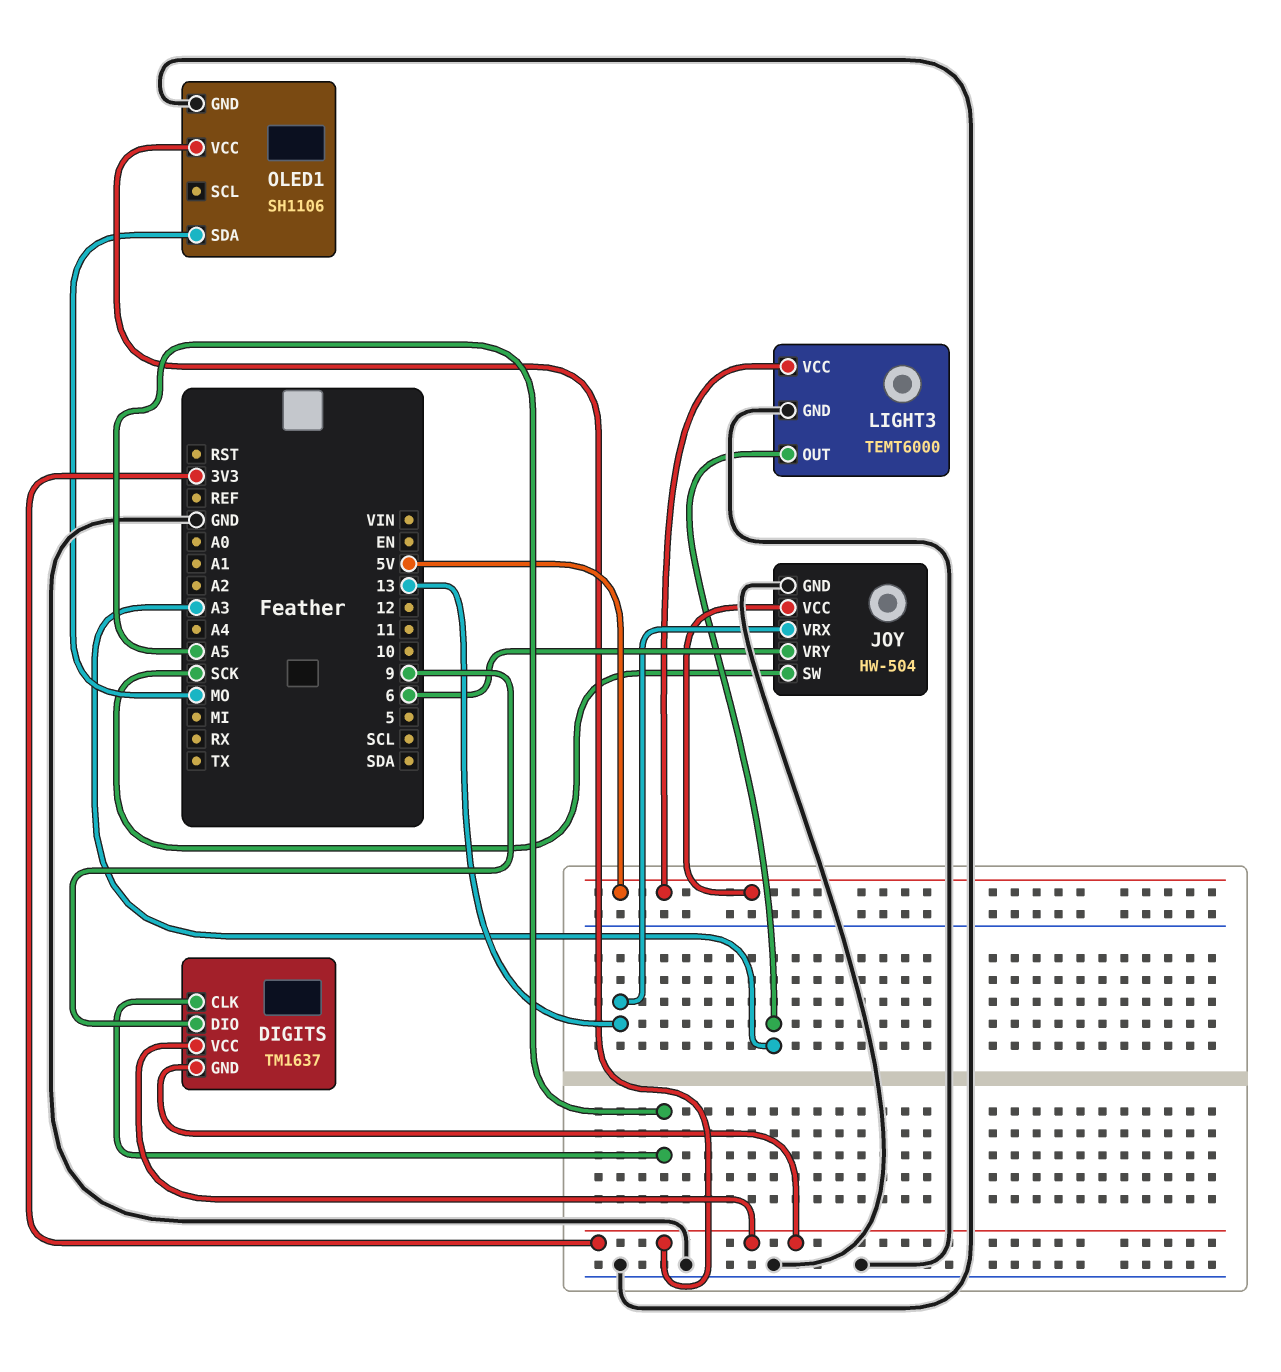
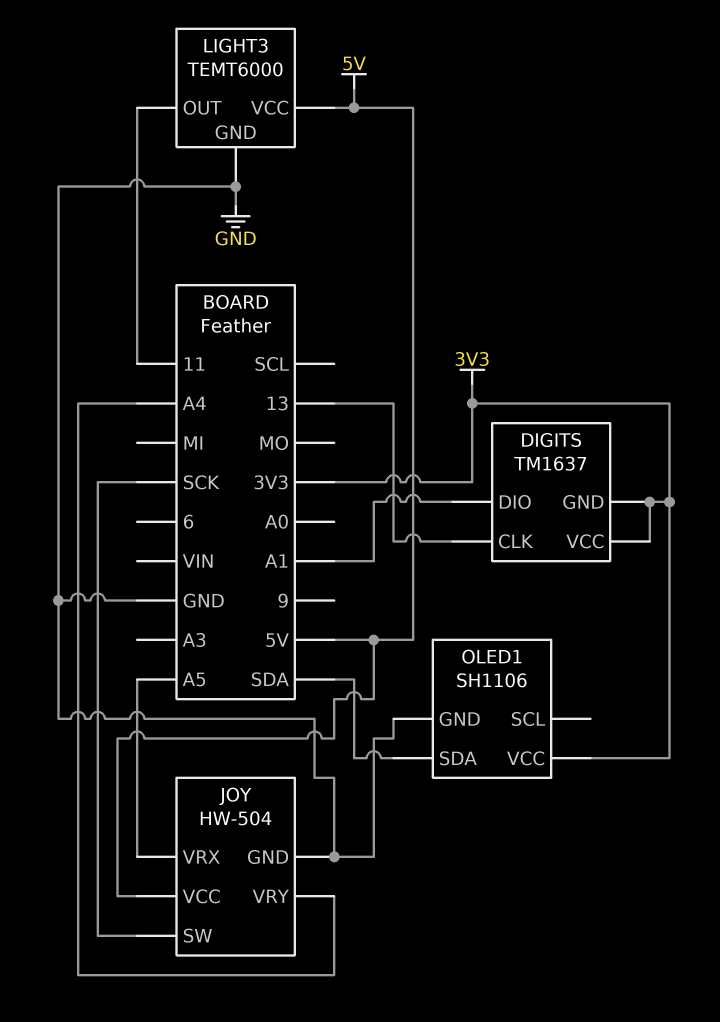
DIGITS pin CLK: A5 -> 13
DIGITS pin DIO: 9 -> A1
JOY pin VRX: 13 -> A5
JOY pin VRY: 6 -> A4
LIGHT3 pin OUT: A3 -> 11
OLED1 pin SDA: MO -> SDA

